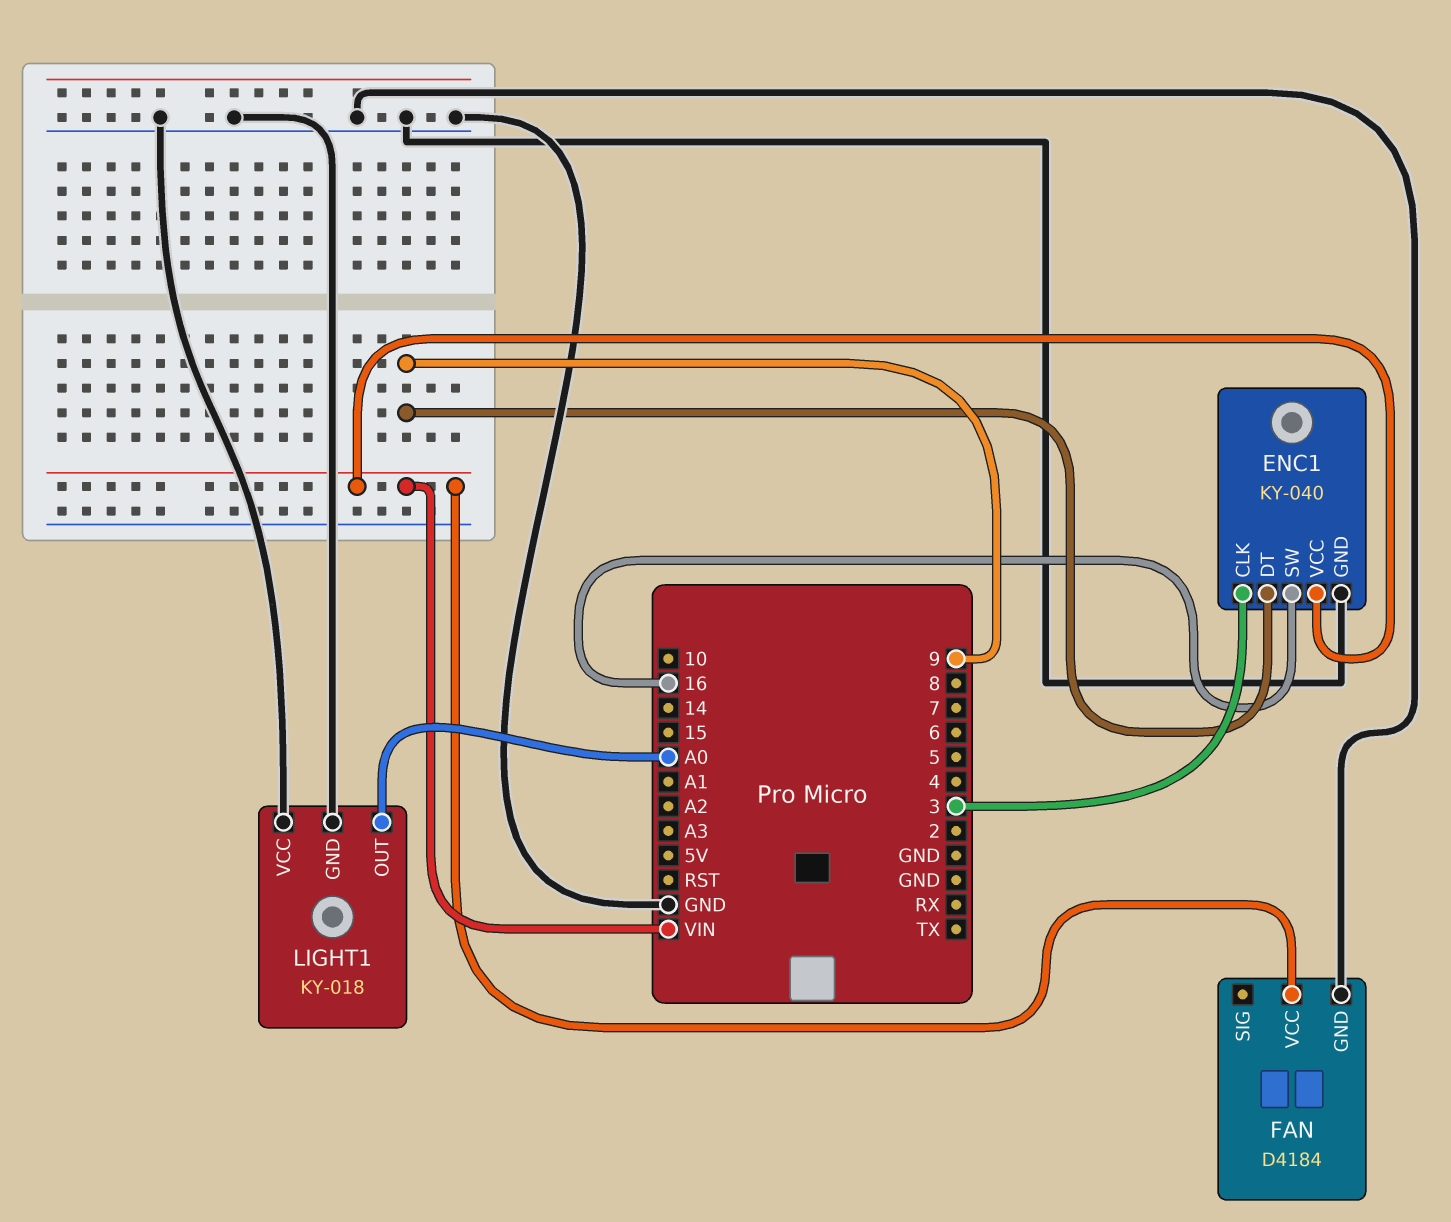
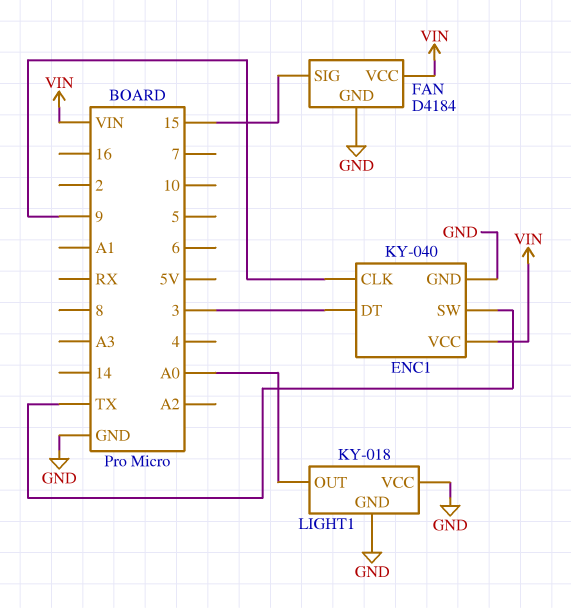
ENC1 pin CLK: 3 -> 9
ENC1 pin DT: 9 -> 3
ENC1 pin SW: 16 -> TX
FAN pin SIG: none -> 15

